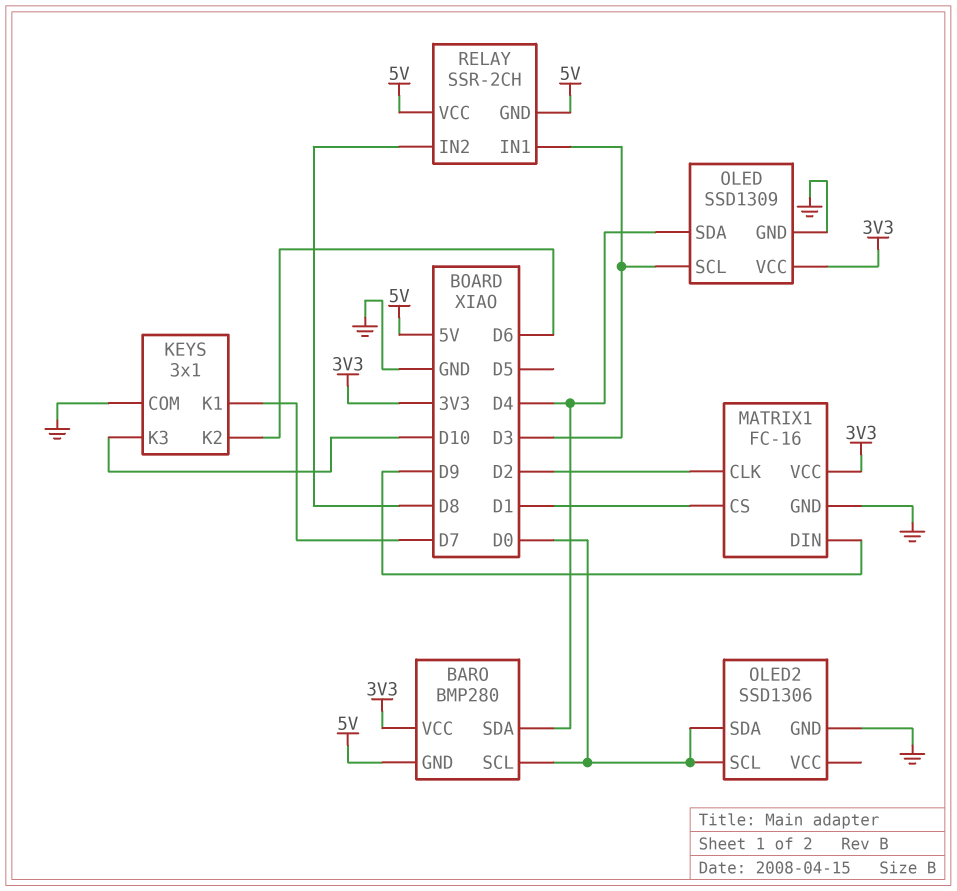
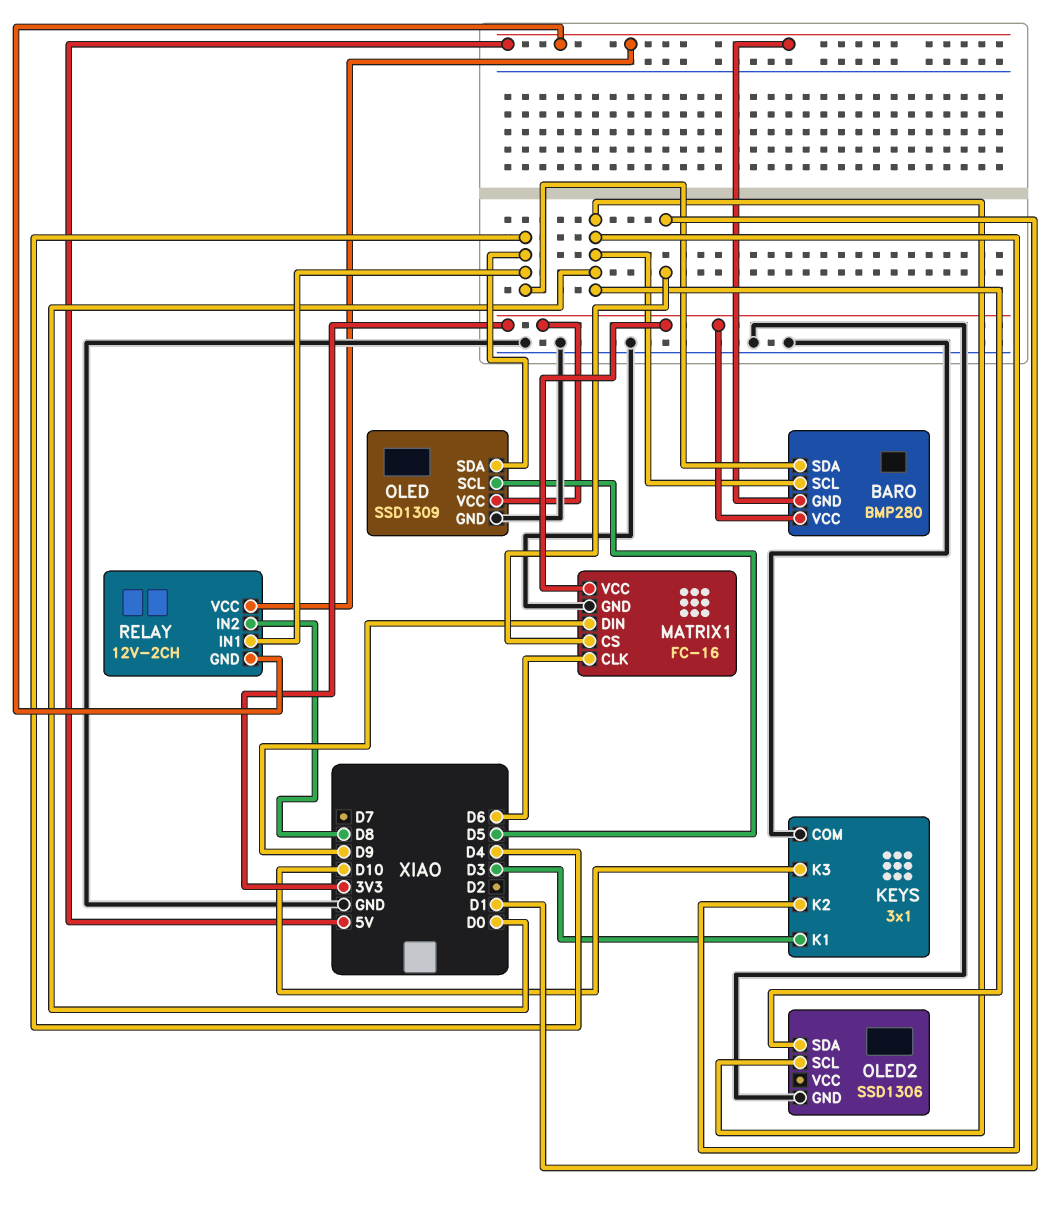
KEYS pin K1: D7 -> D3
KEYS pin K2: D6 -> D0
MATRIX1 pin CLK: D2 -> D6
OLED pin SCL: D3 -> D5
RELAY: SSR-2CH -> 12V-2CH
RELAY pin IN1: D3 -> D4

